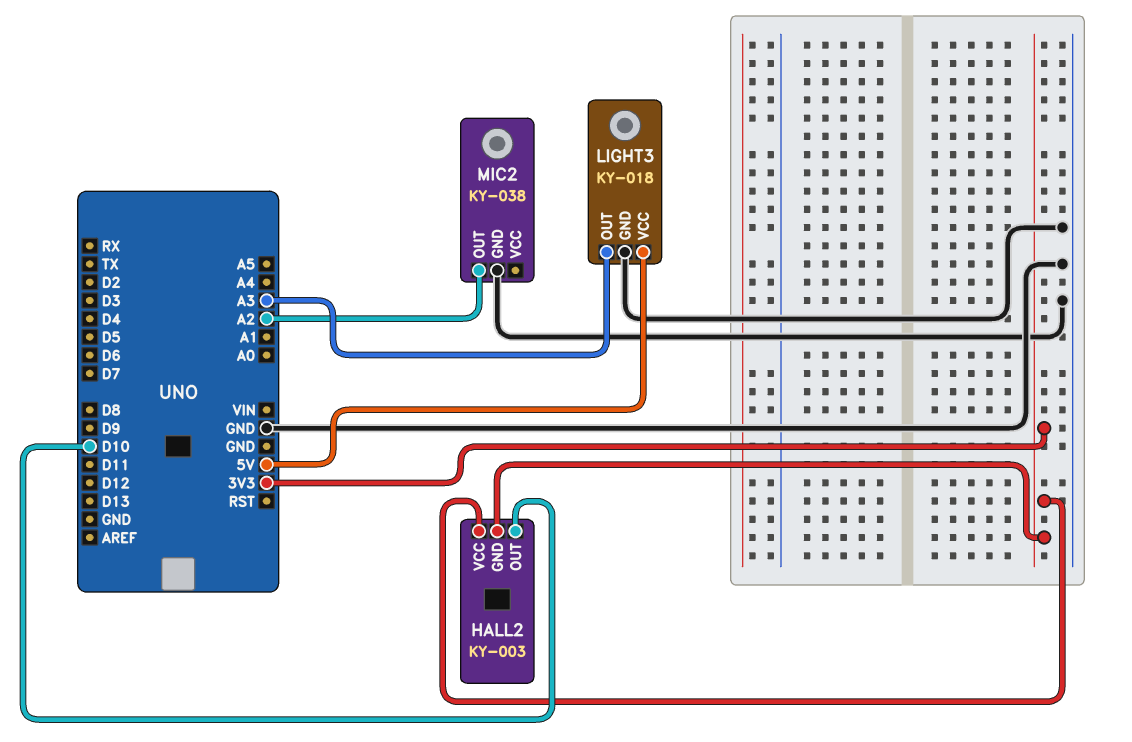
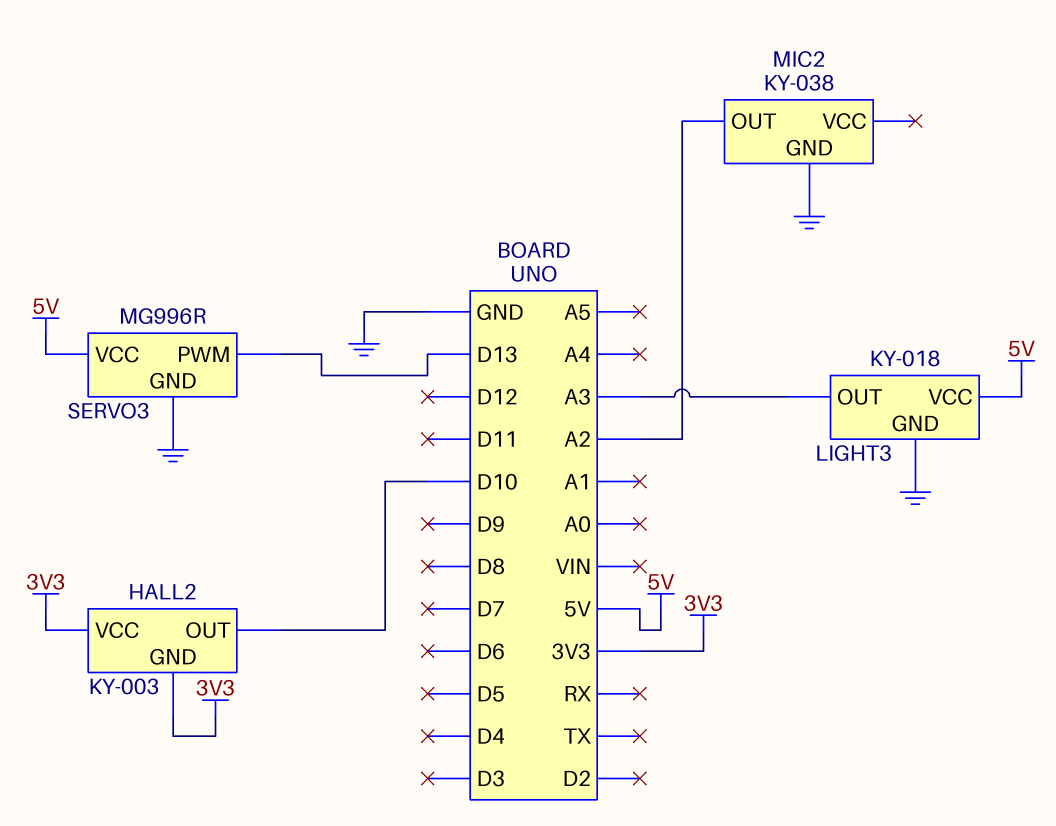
SERVO3: none -> MG996R
SERVO3 pin GND: none -> GND
SERVO3 pin PWM: none -> D13
SERVO3 pin VCC: none -> 5V

